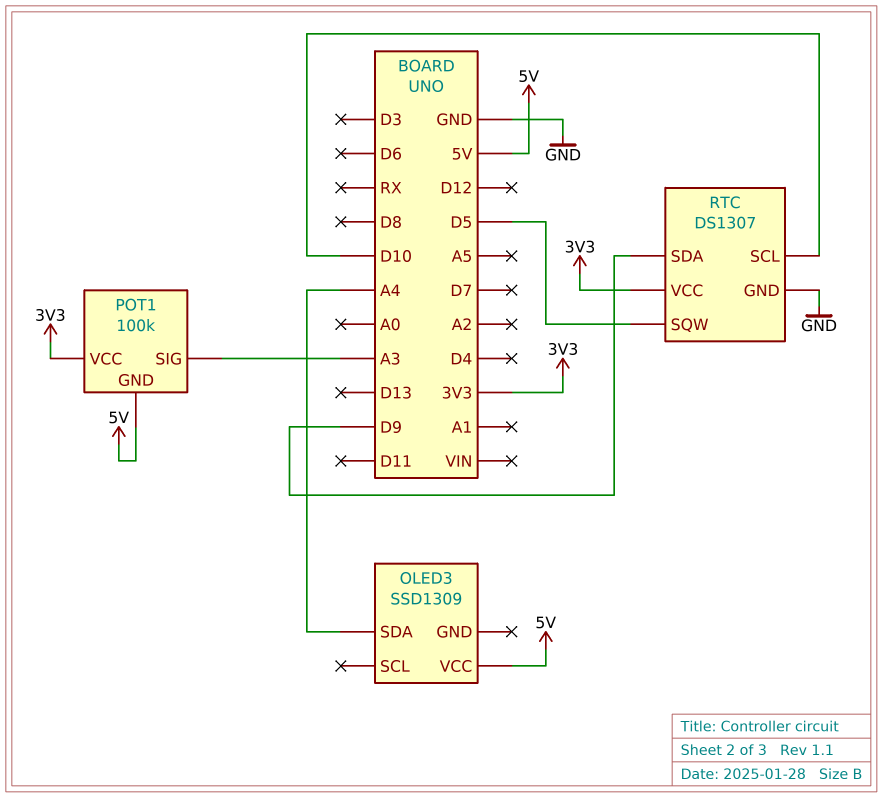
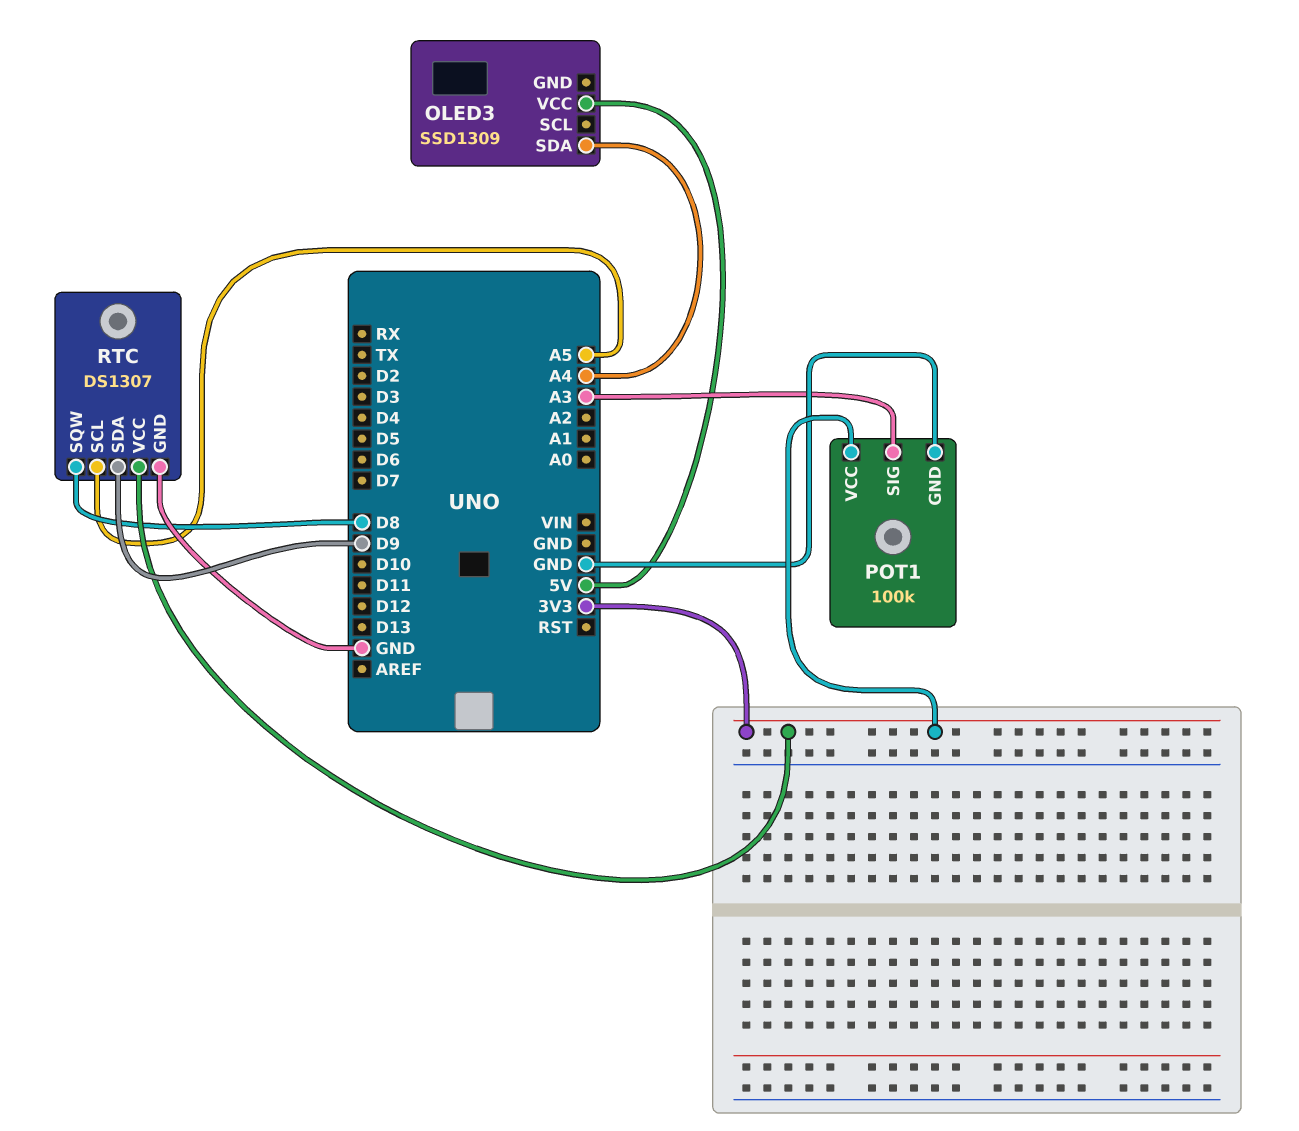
POT1 pin GND: 5V -> GND
RTC pin SCL: D10 -> A5
RTC pin SQW: D5 -> D8

